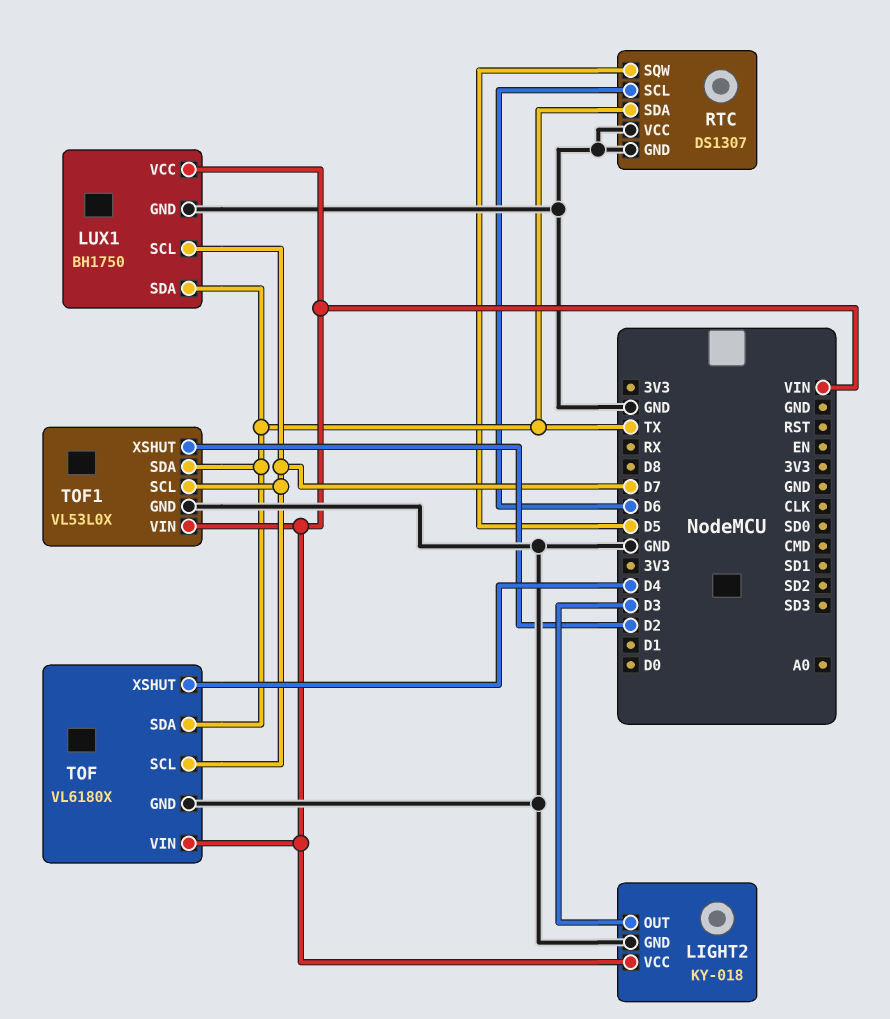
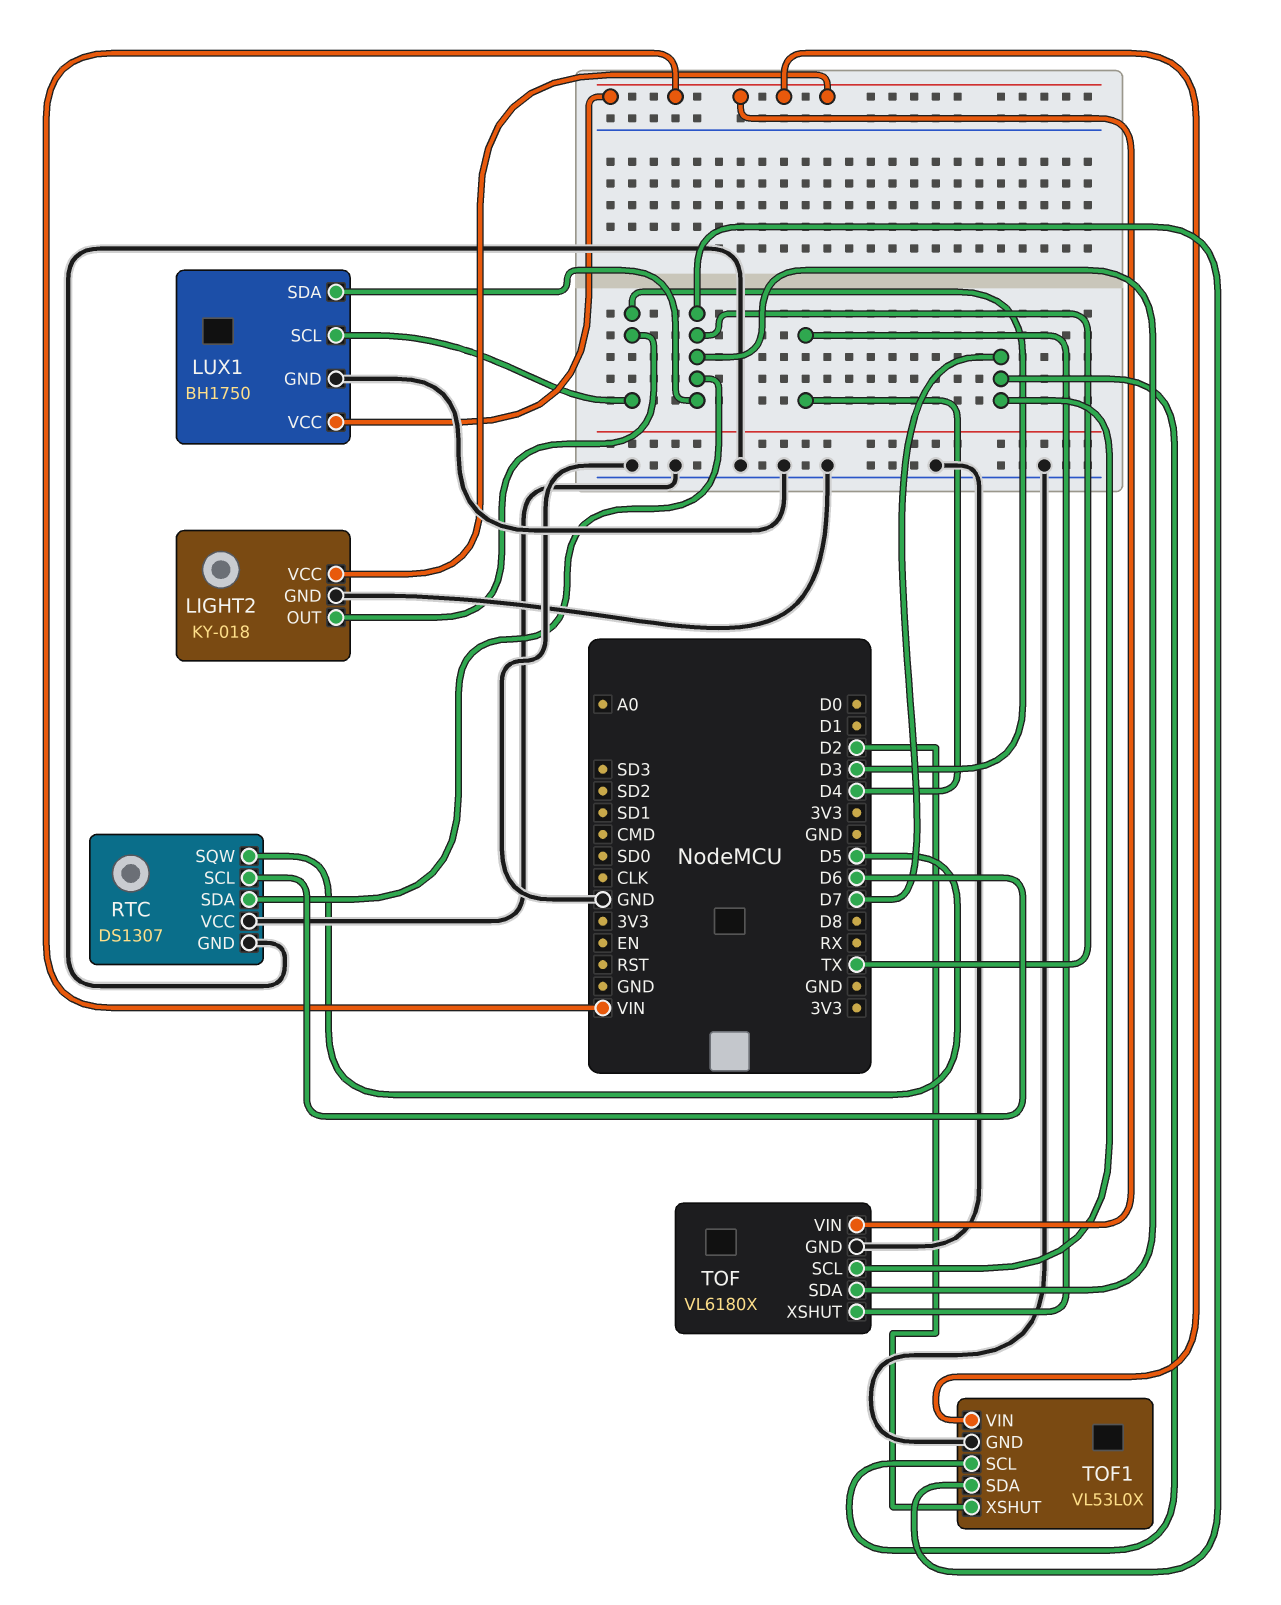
LUX1 pin SCL: D7 -> D3

